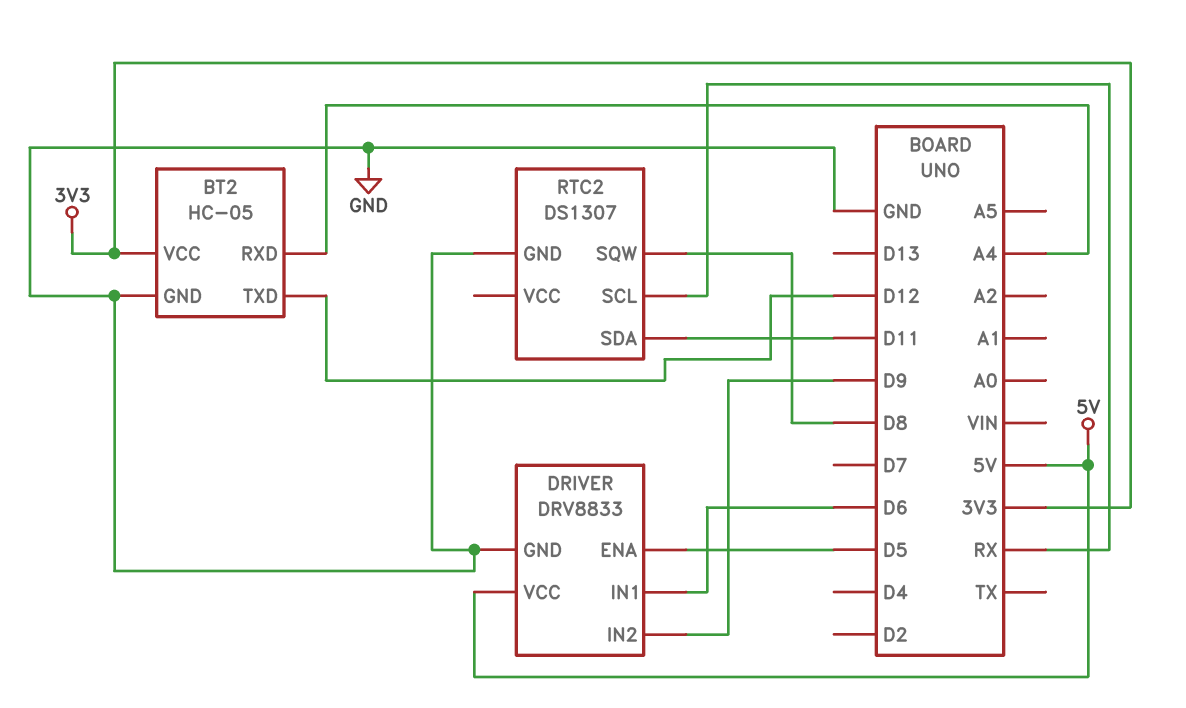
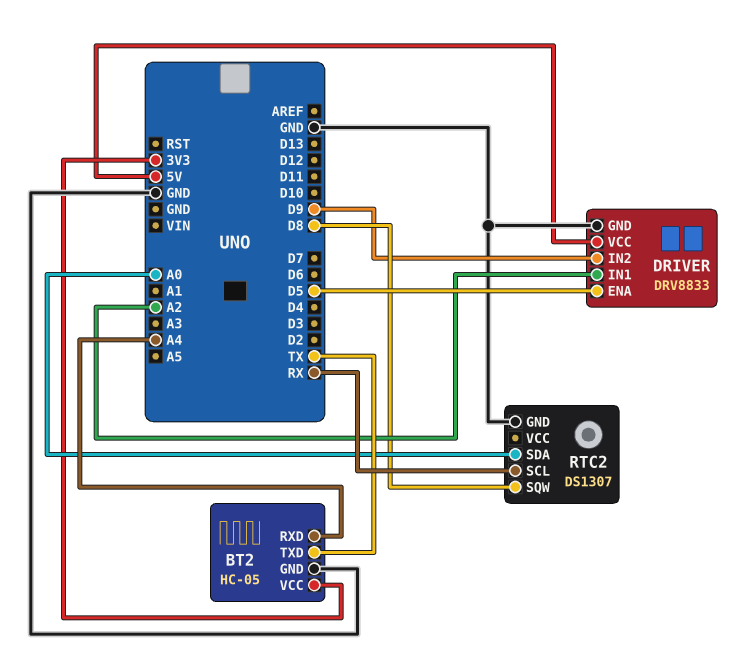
BT2 pin TXD: D12 -> TX
DRIVER pin IN1: D6 -> A2
RTC2 pin SDA: D11 -> A0

